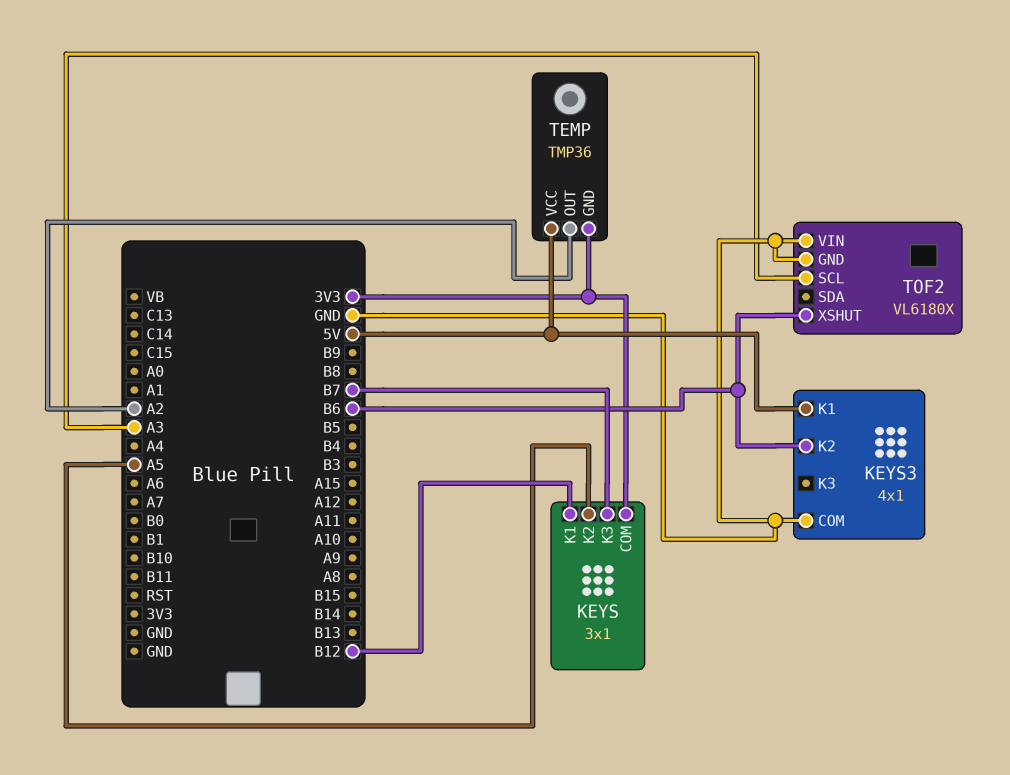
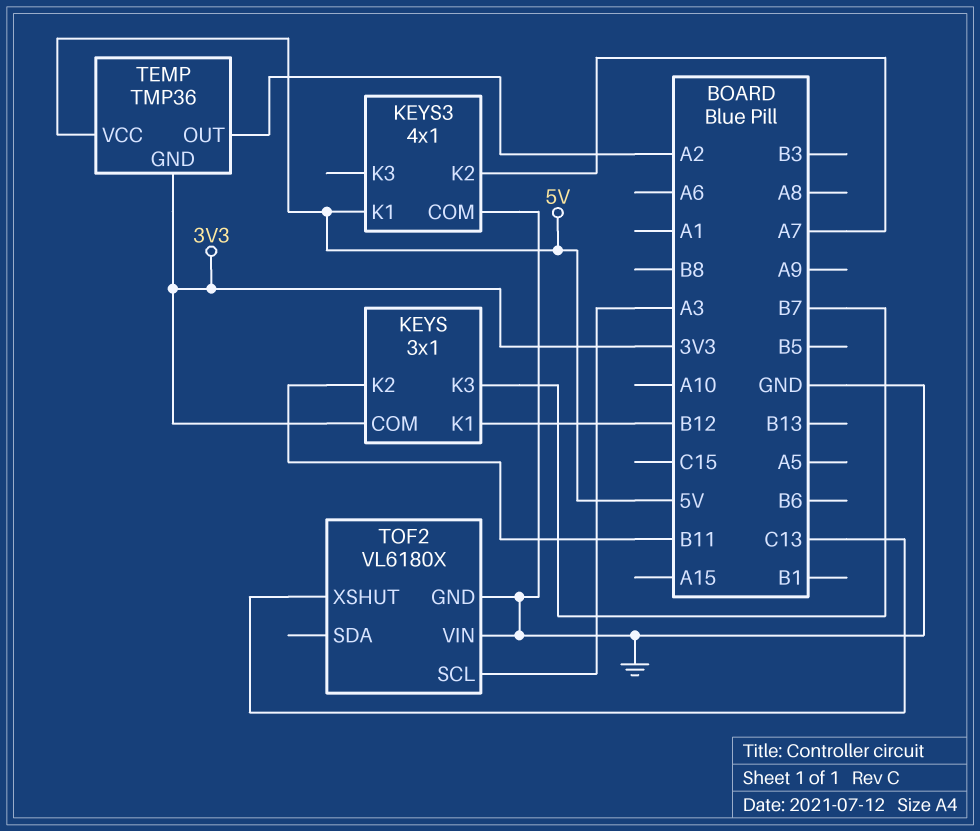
KEYS pin K2: A5 -> B11
KEYS3 pin K2: B6 -> A7
TOF2 pin XSHUT: B6 -> C13

